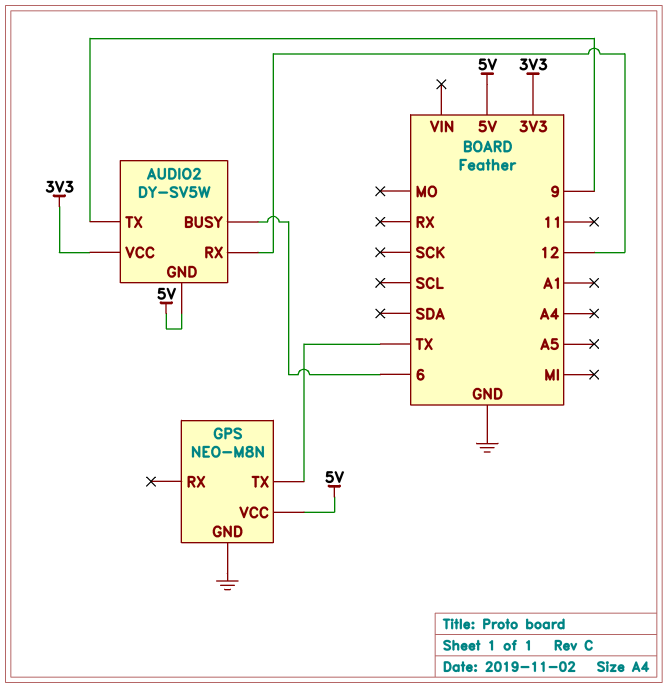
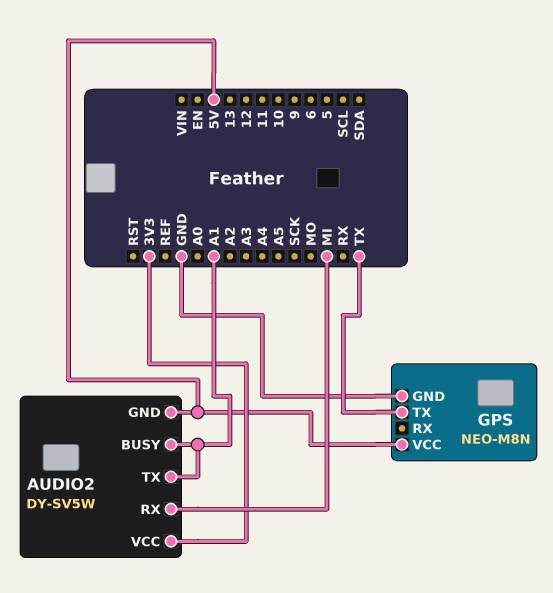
AUDIO2 pin BUSY: 6 -> A1
AUDIO2 pin RX: 12 -> MI
AUDIO2 pin TX: 9 -> A1

